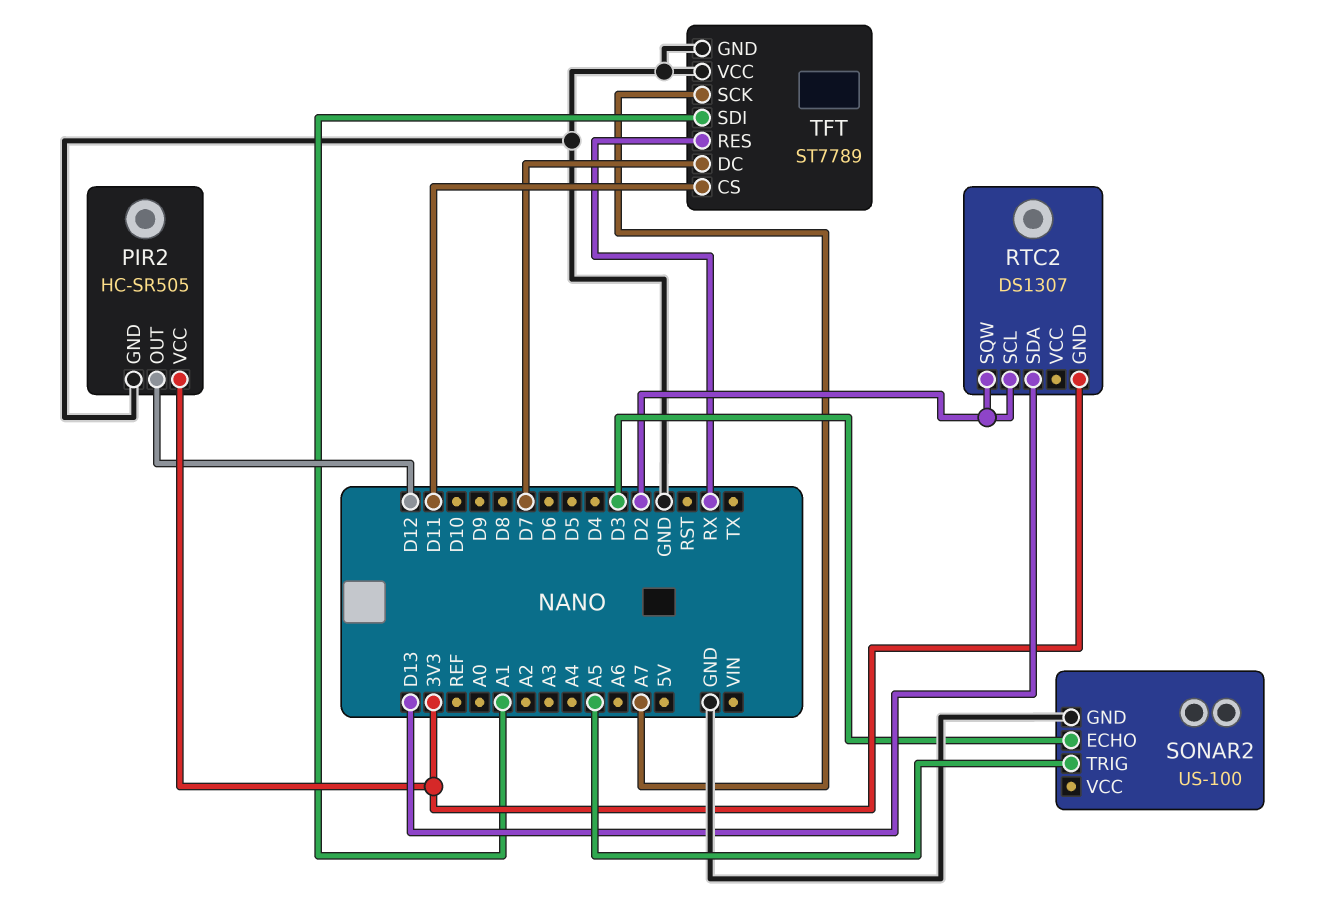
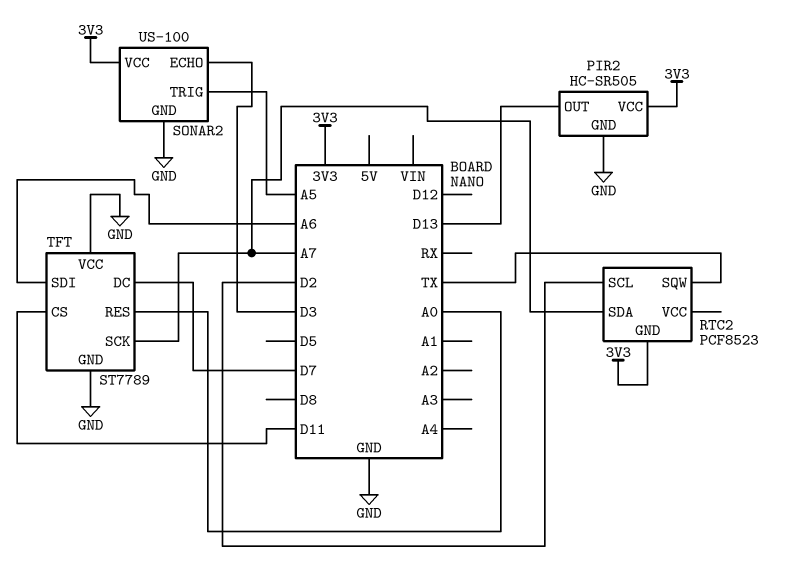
PIR2 pin OUT: D12 -> D13
RTC2: DS1307 -> PCF8523
RTC2 pin SDA: D13 -> A7
RTC2 pin SQW: D2 -> TX
SONAR2 pin VCC: none -> 3V3
TFT pin RES: RX -> A0
TFT pin SDI: A1 -> A6

